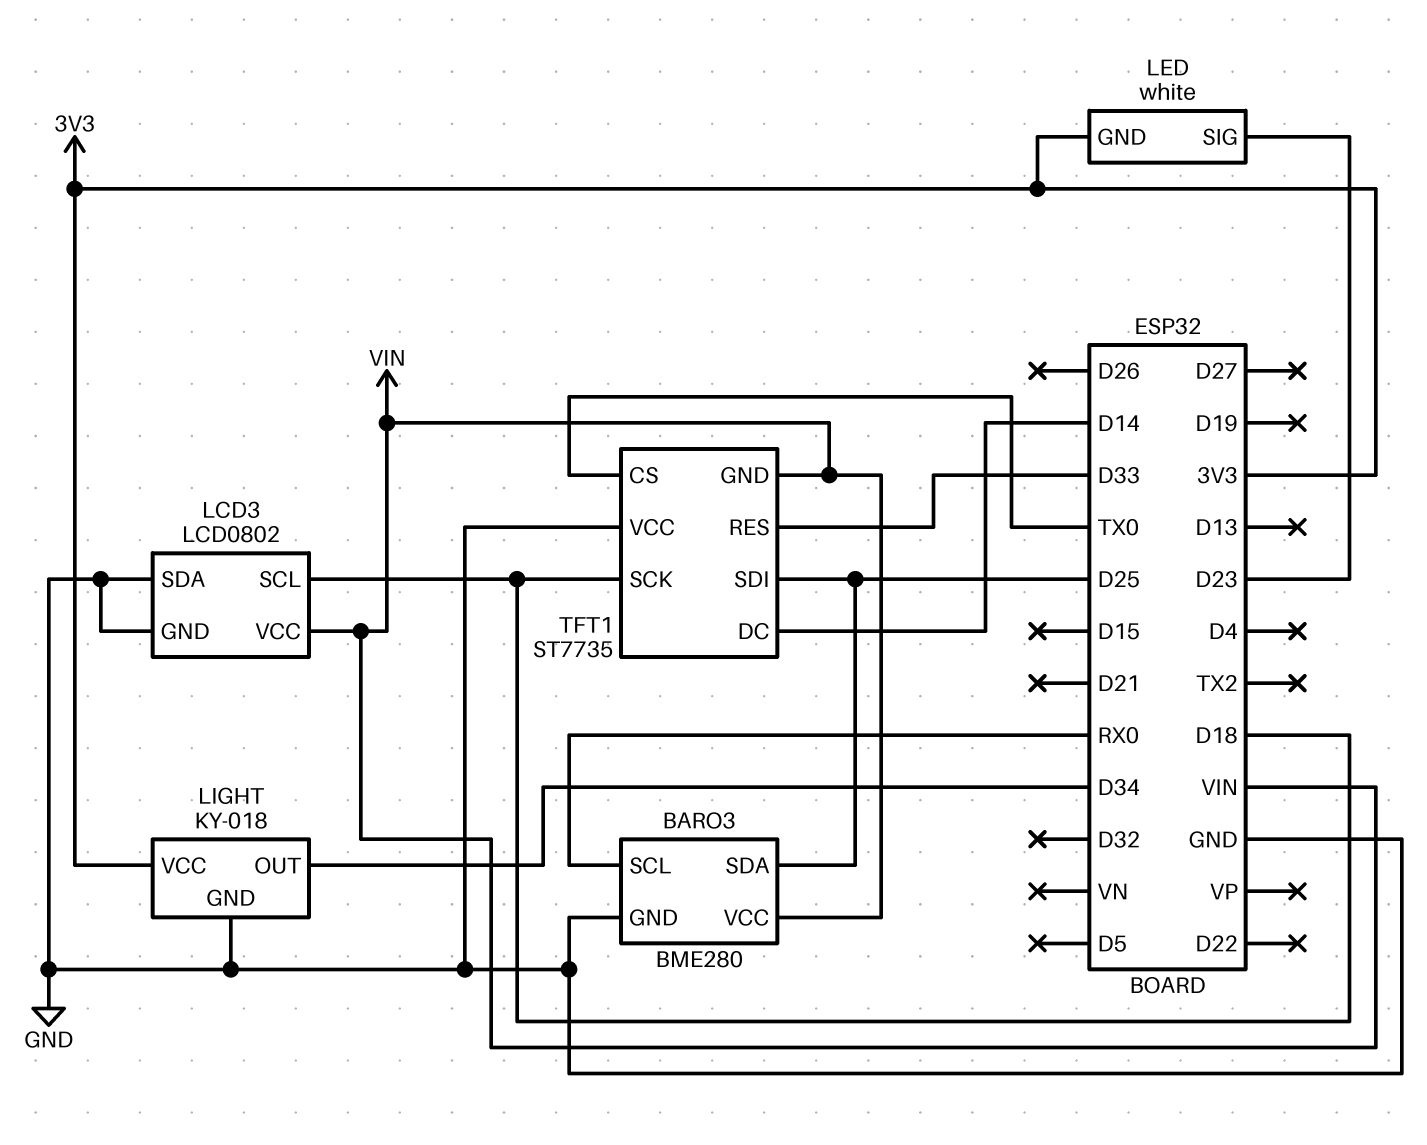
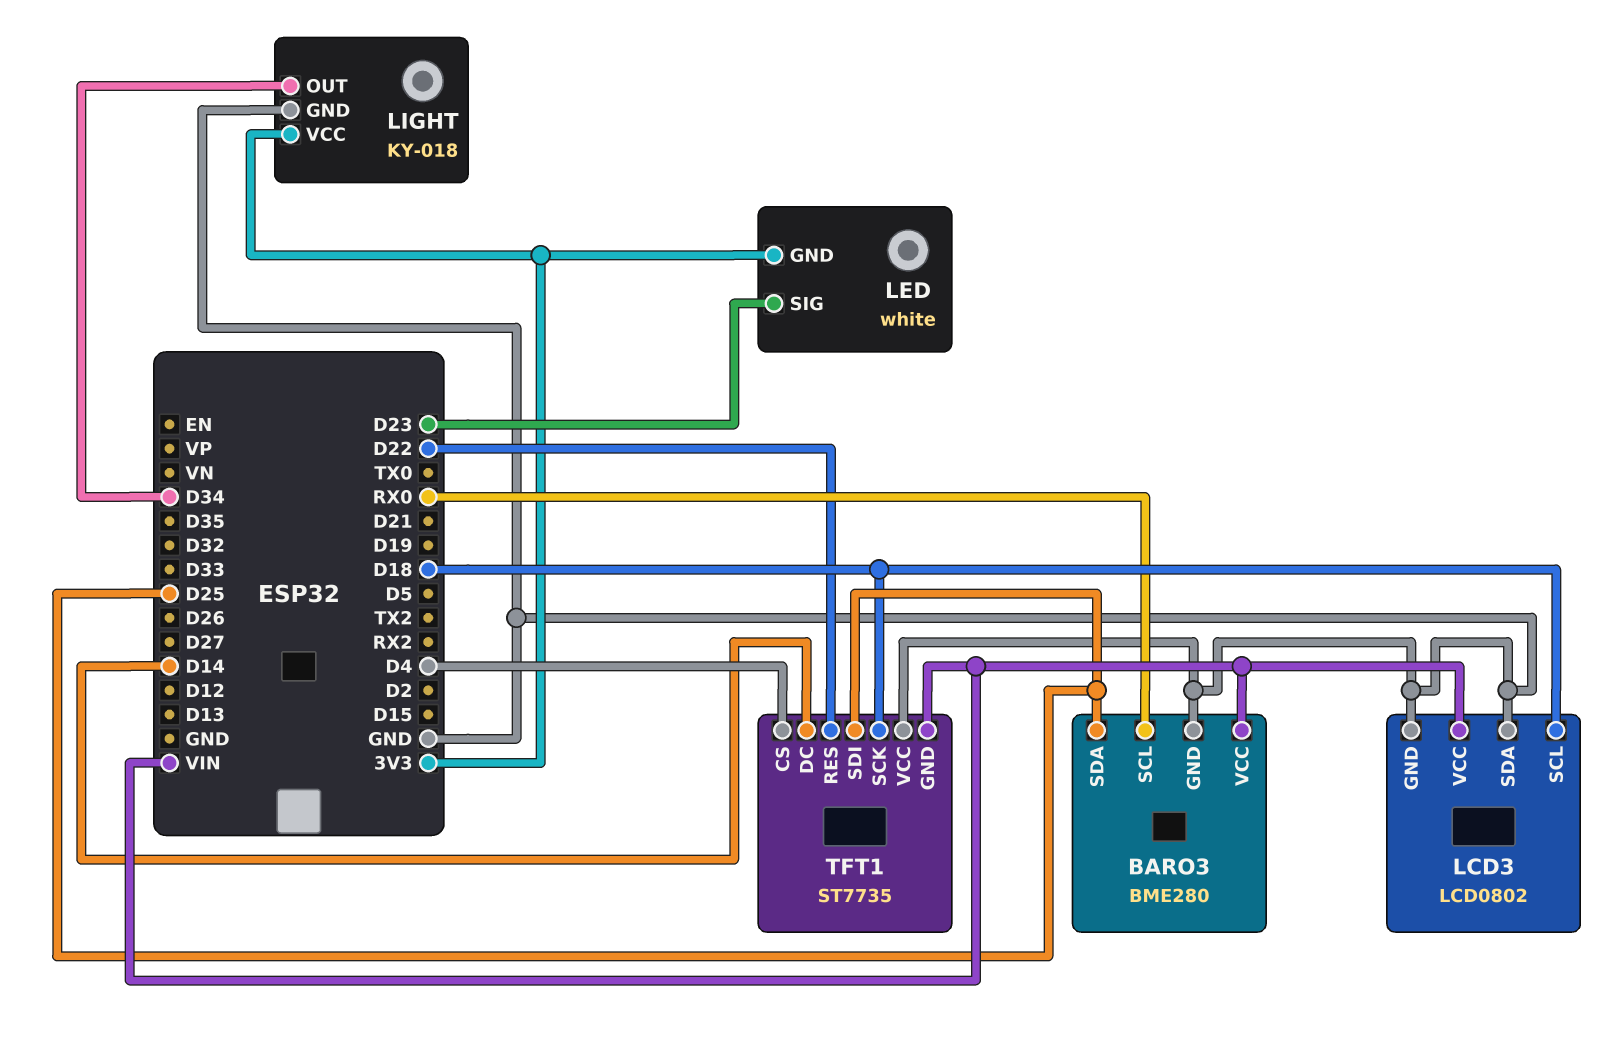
TFT1 pin CS: TX0 -> D4
TFT1 pin RES: D33 -> D22

